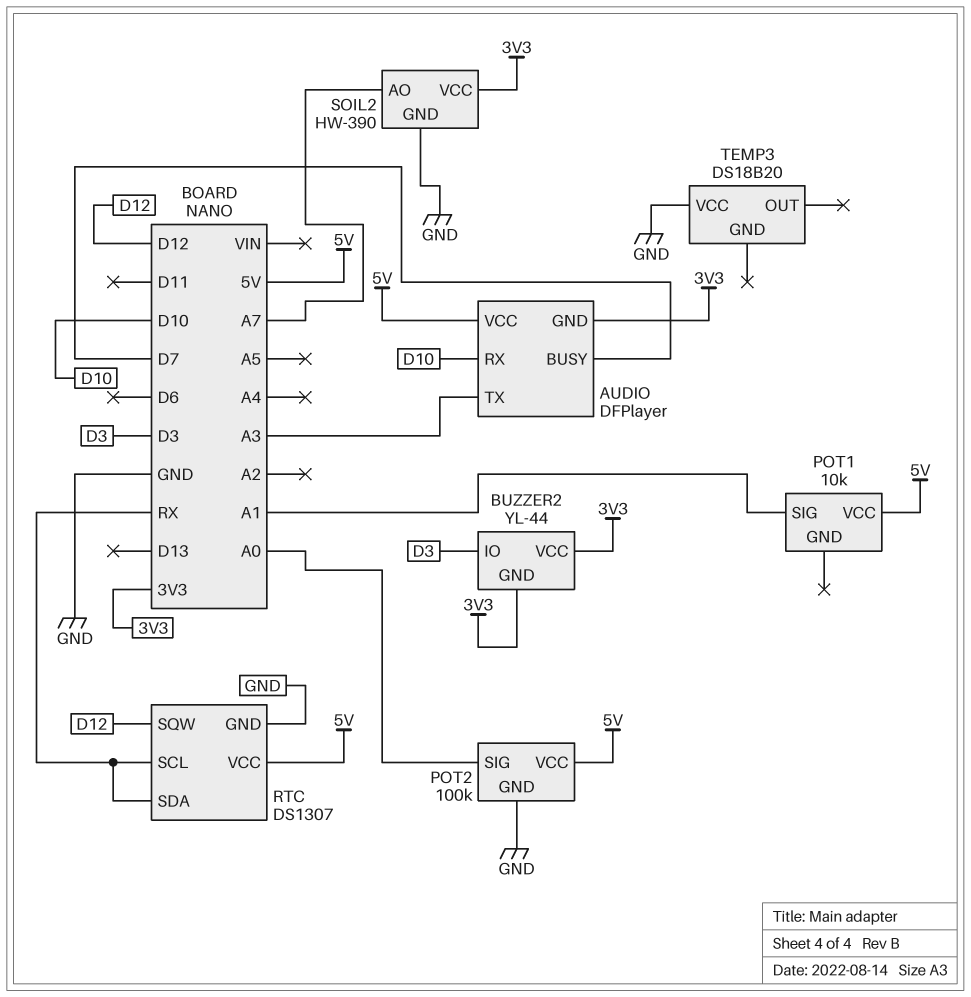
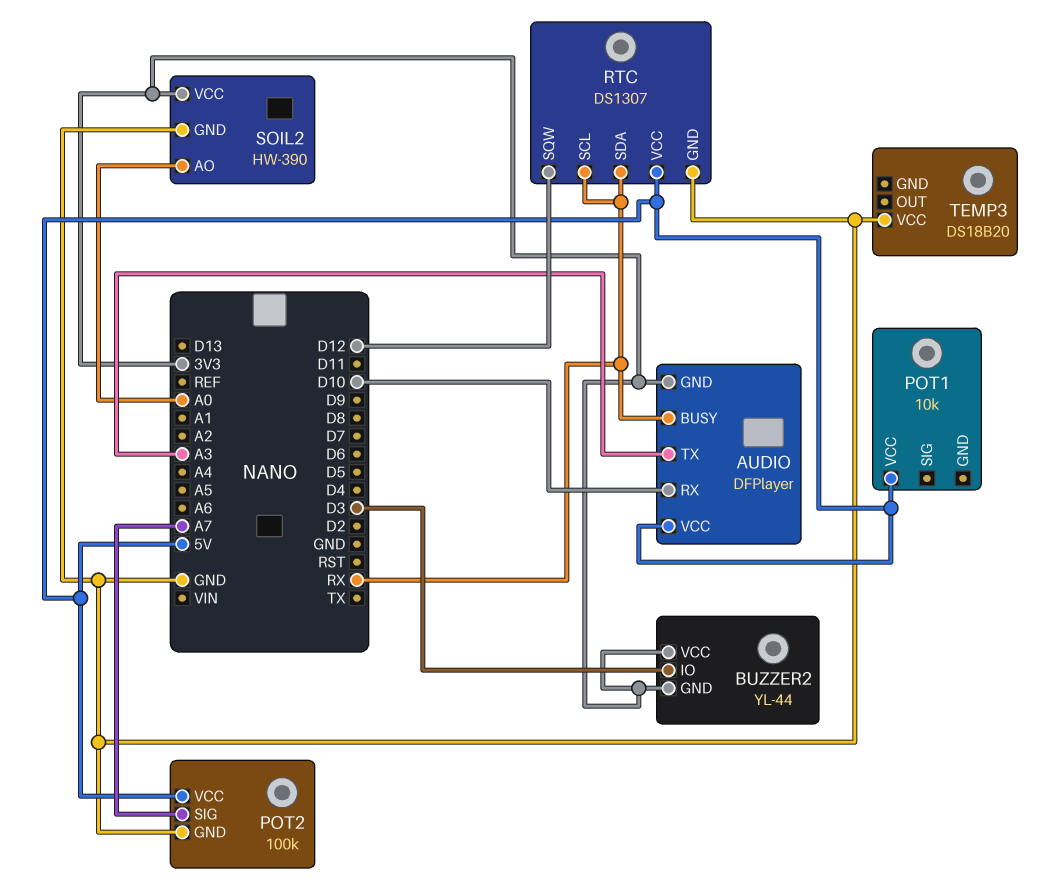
AUDIO pin BUSY: D7 -> RX
POT1 pin SIG: A1 -> none
POT2 pin SIG: A0 -> A7
SOIL2 pin AO: A7 -> A0

